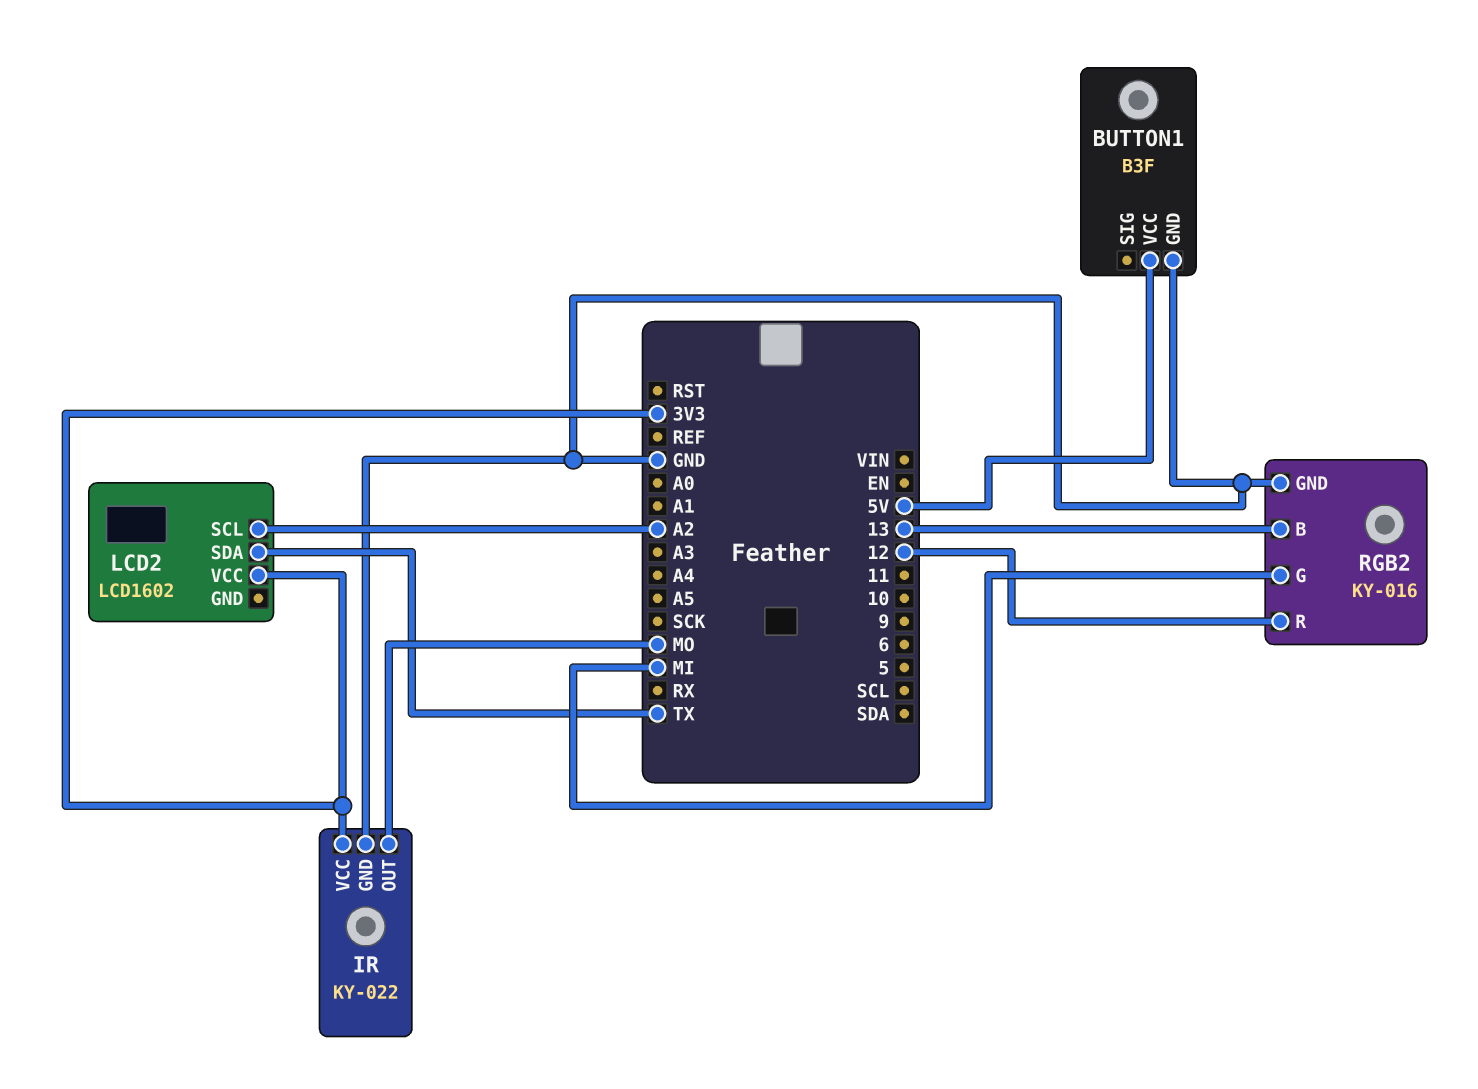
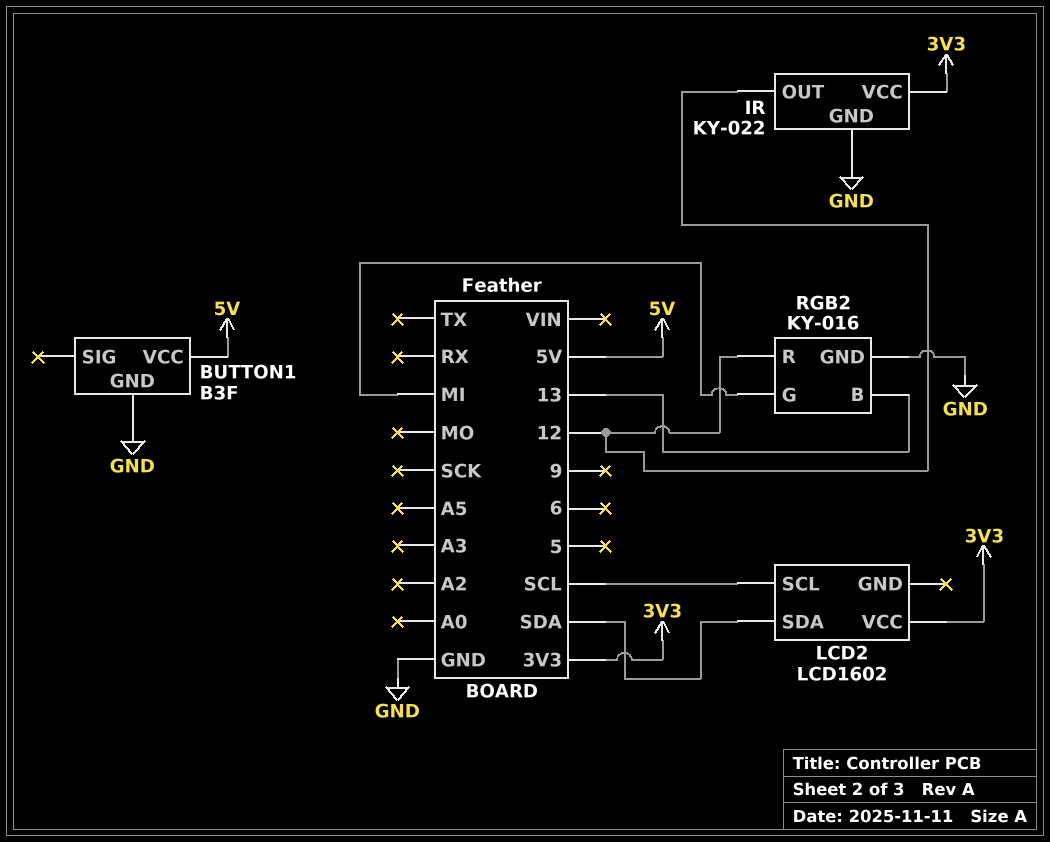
IR pin OUT: MO -> 12
LCD2 pin SCL: A2 -> SCL
LCD2 pin SDA: TX -> SDA

